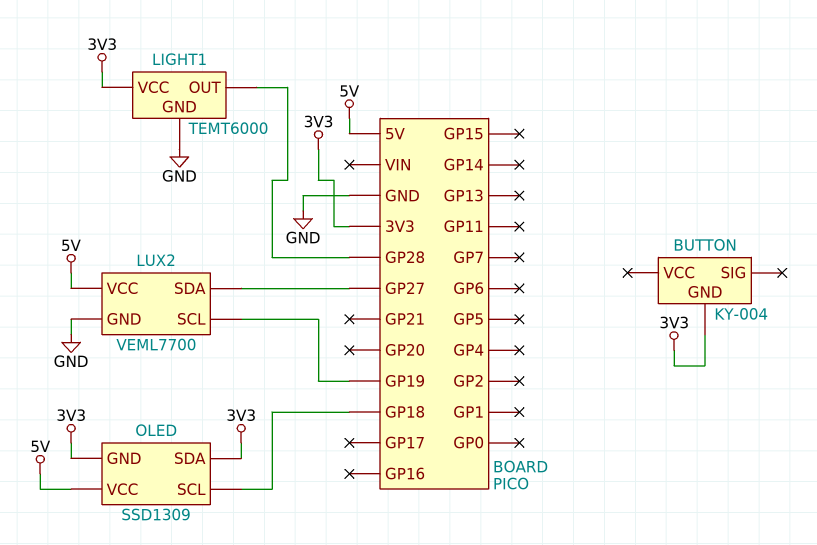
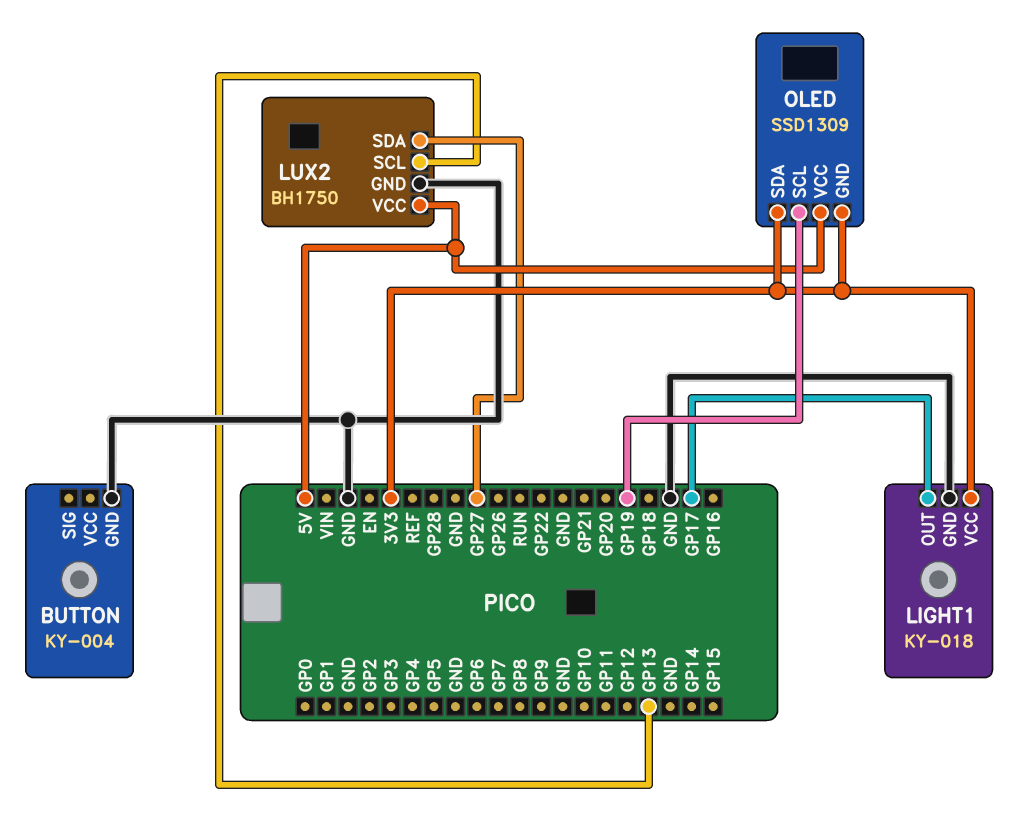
BUTTON pin GND: 3V3 -> GND
LIGHT1: TEMT6000 -> KY-018
LIGHT1 pin OUT: GP28 -> GP17
LUX2: VEML7700 -> BH1750
LUX2 pin SCL: GP19 -> GP13
OLED pin SCL: GP18 -> GP19

